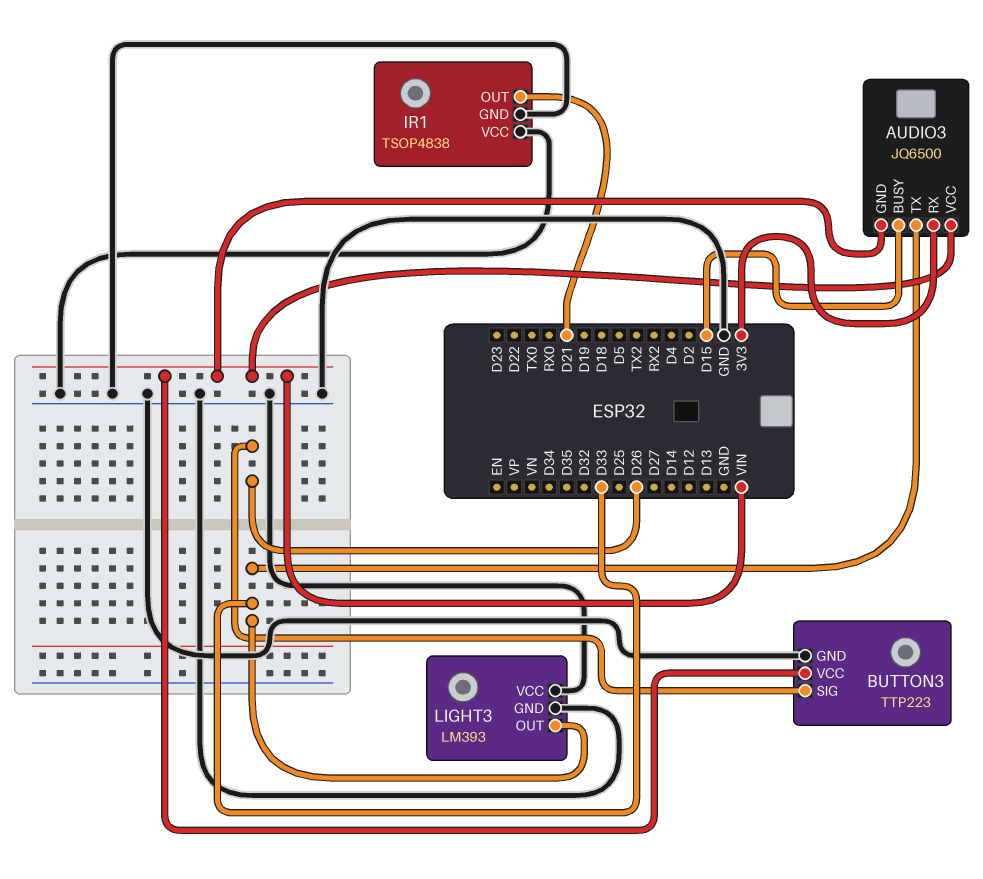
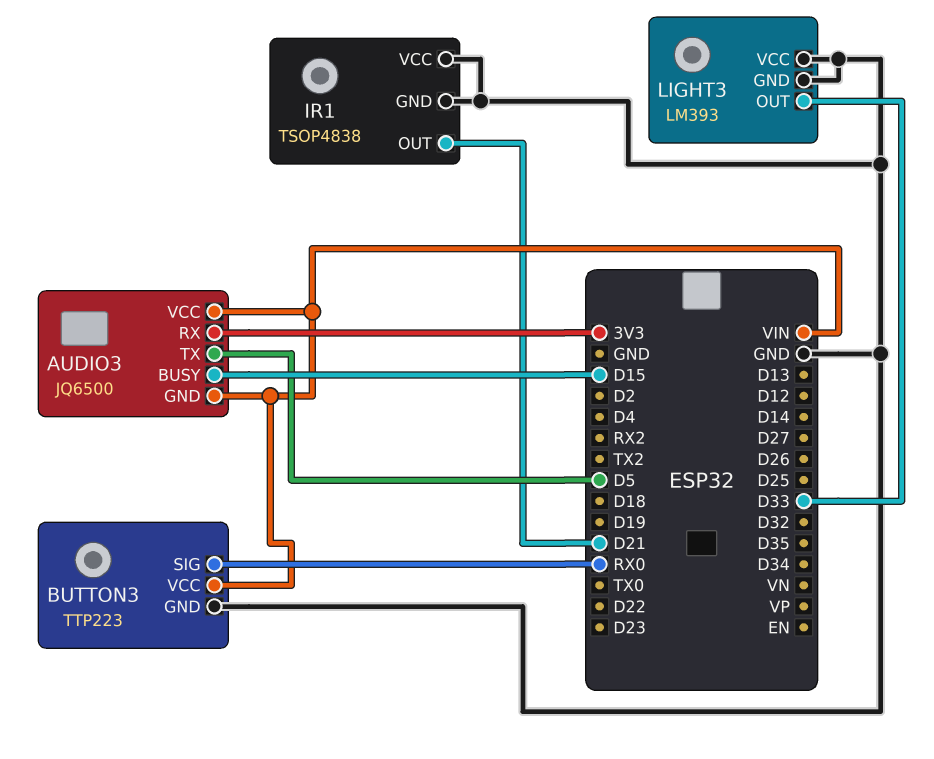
AUDIO3 pin TX: D33 -> D5
BUTTON3 pin SIG: D26 -> RX0

